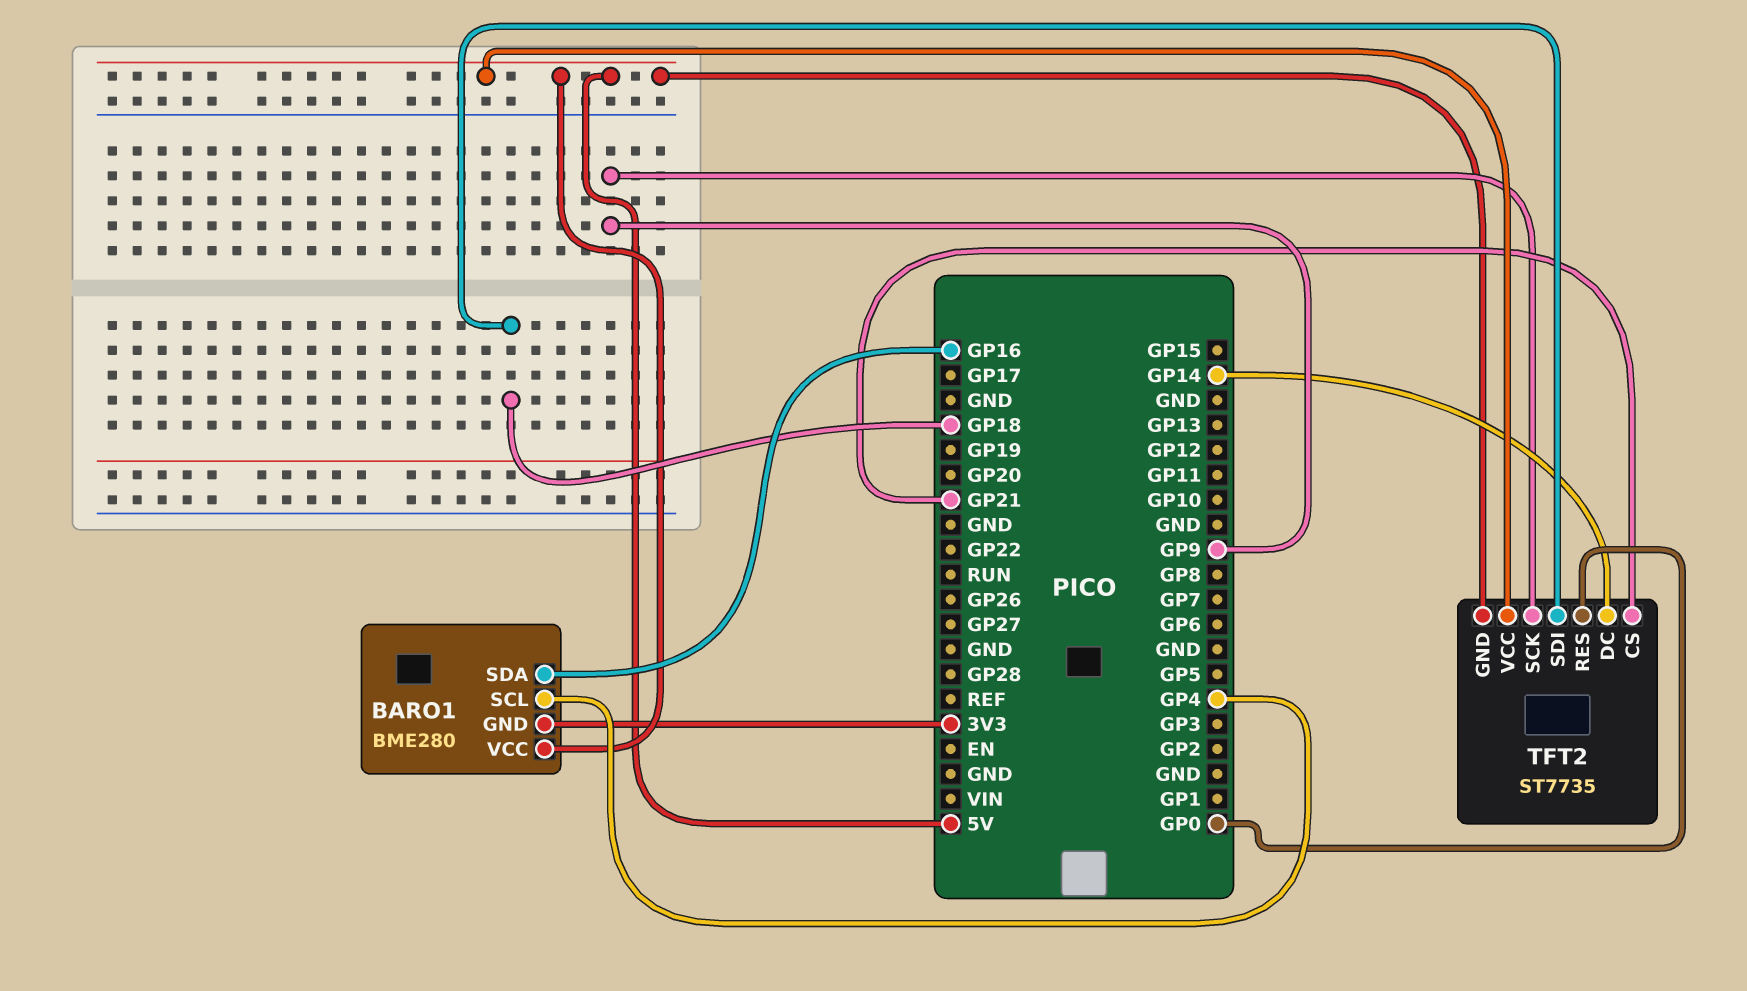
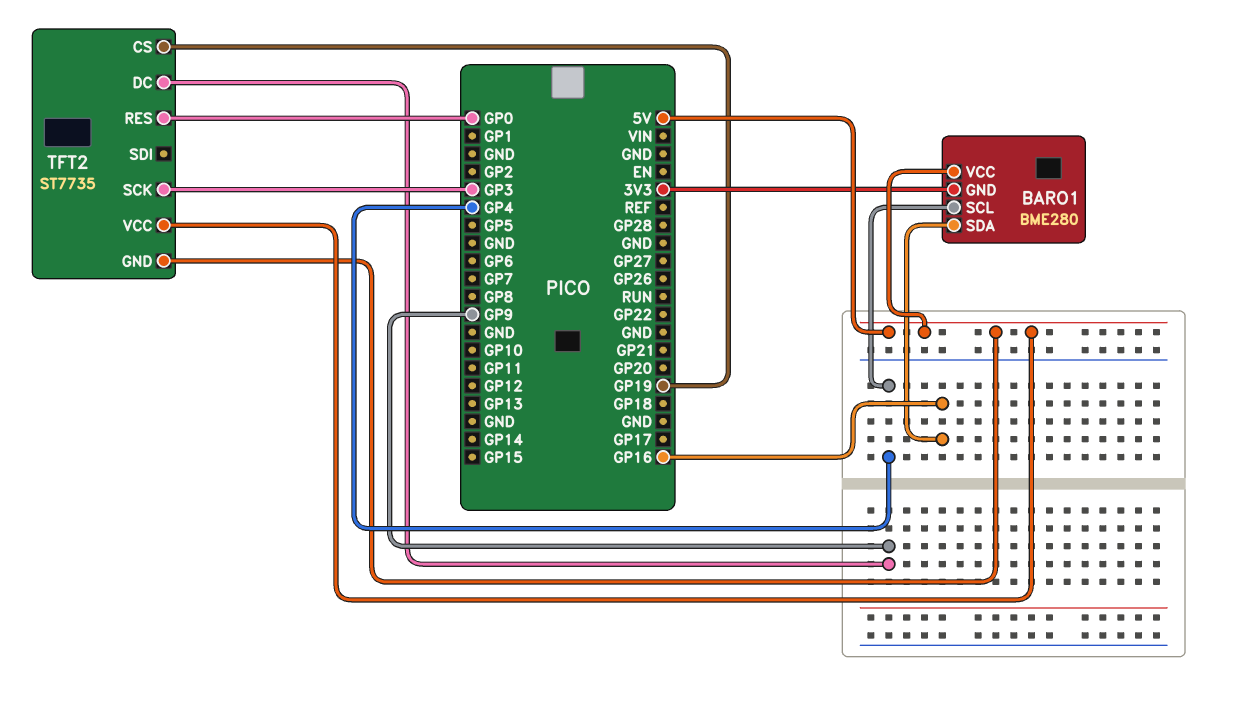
TFT2 pin CS: GP21 -> GP19
TFT2 pin DC: GP14 -> GP9
TFT2 pin SCK: GP9 -> GP3
TFT2 pin SDI: GP18 -> none

